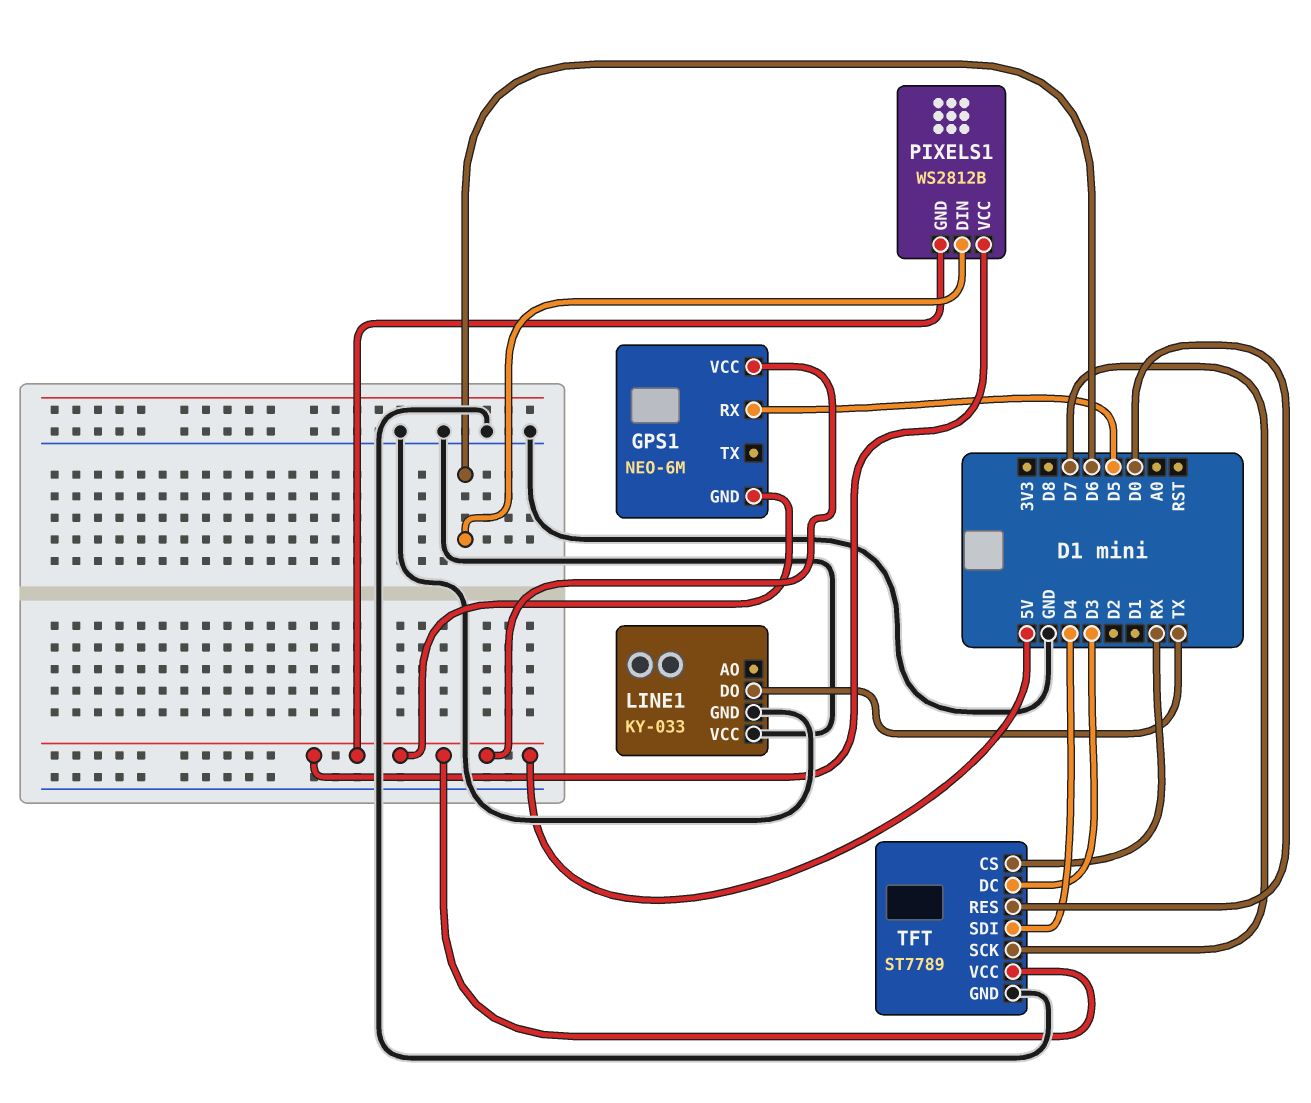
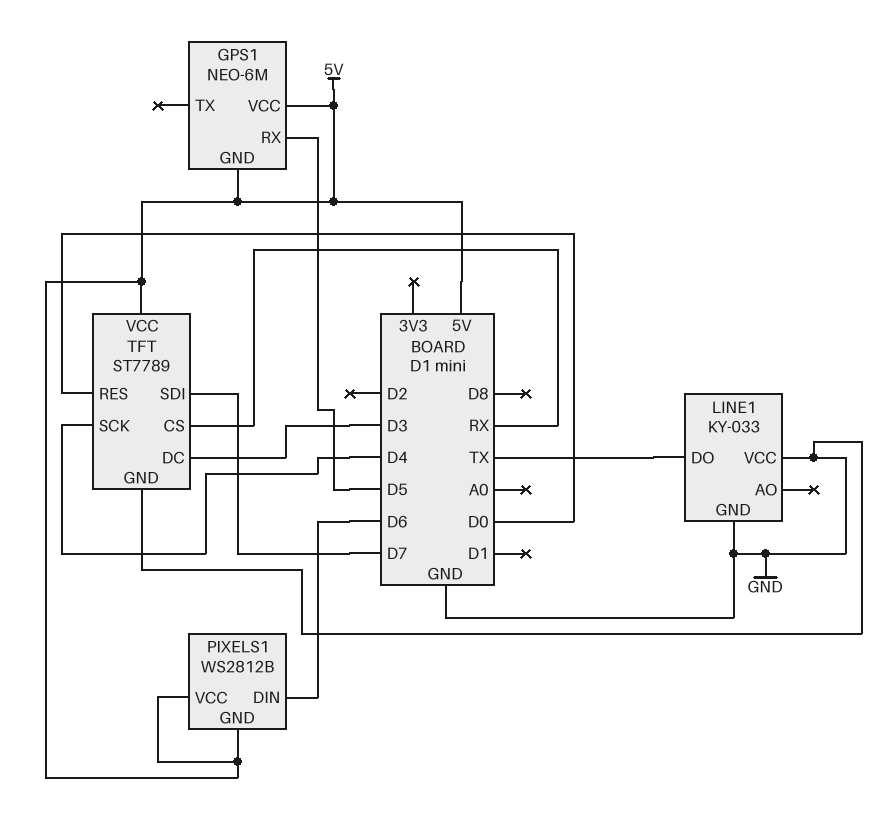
TFT pin SCK: D7 -> D4
TFT pin SDI: D4 -> D7

